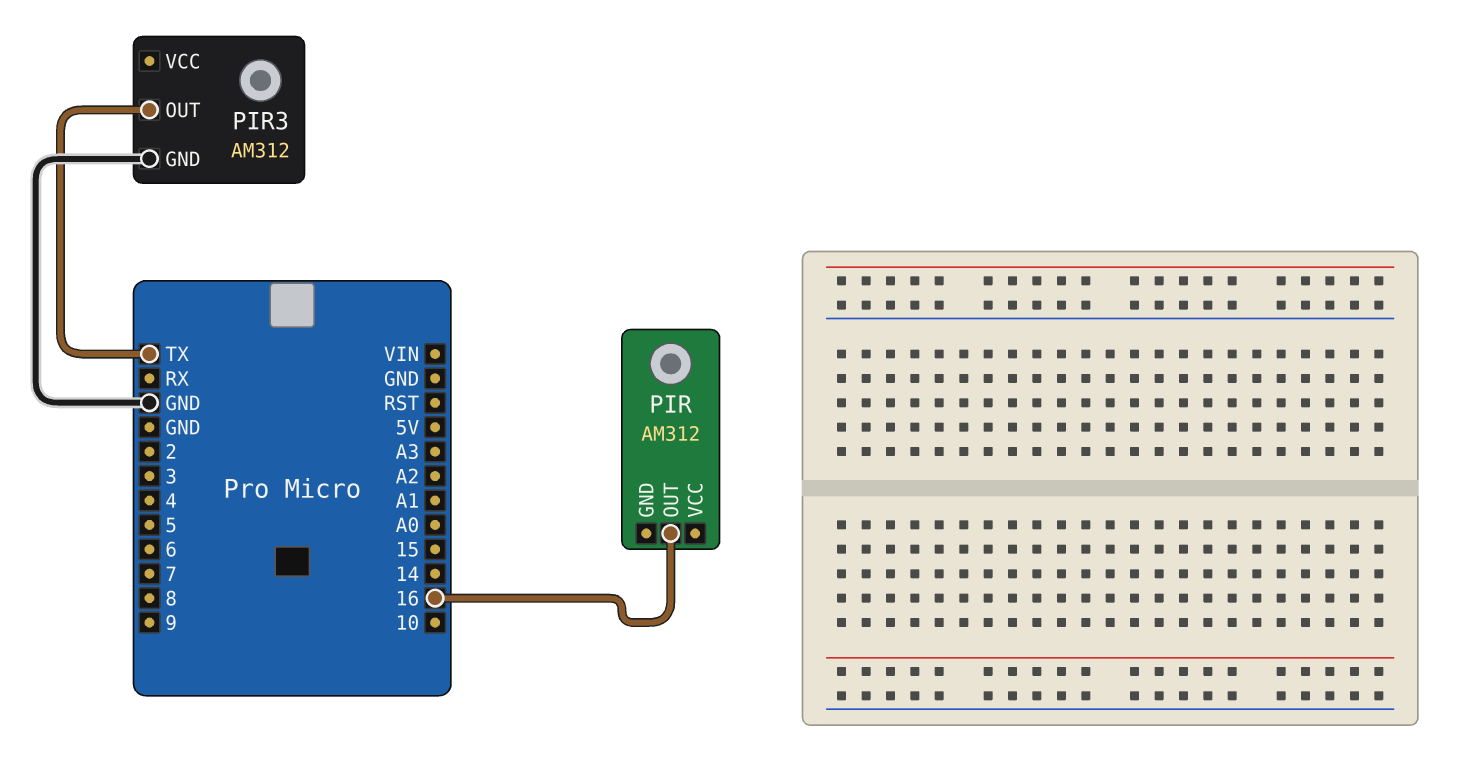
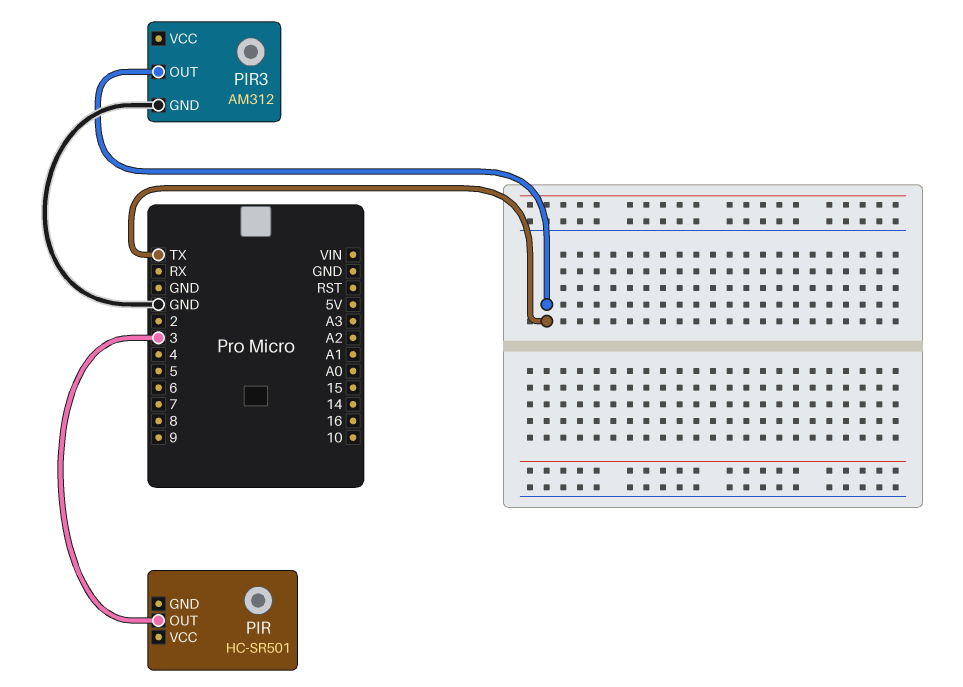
PIR: AM312 -> HC-SR501
PIR pin OUT: 16 -> 3

